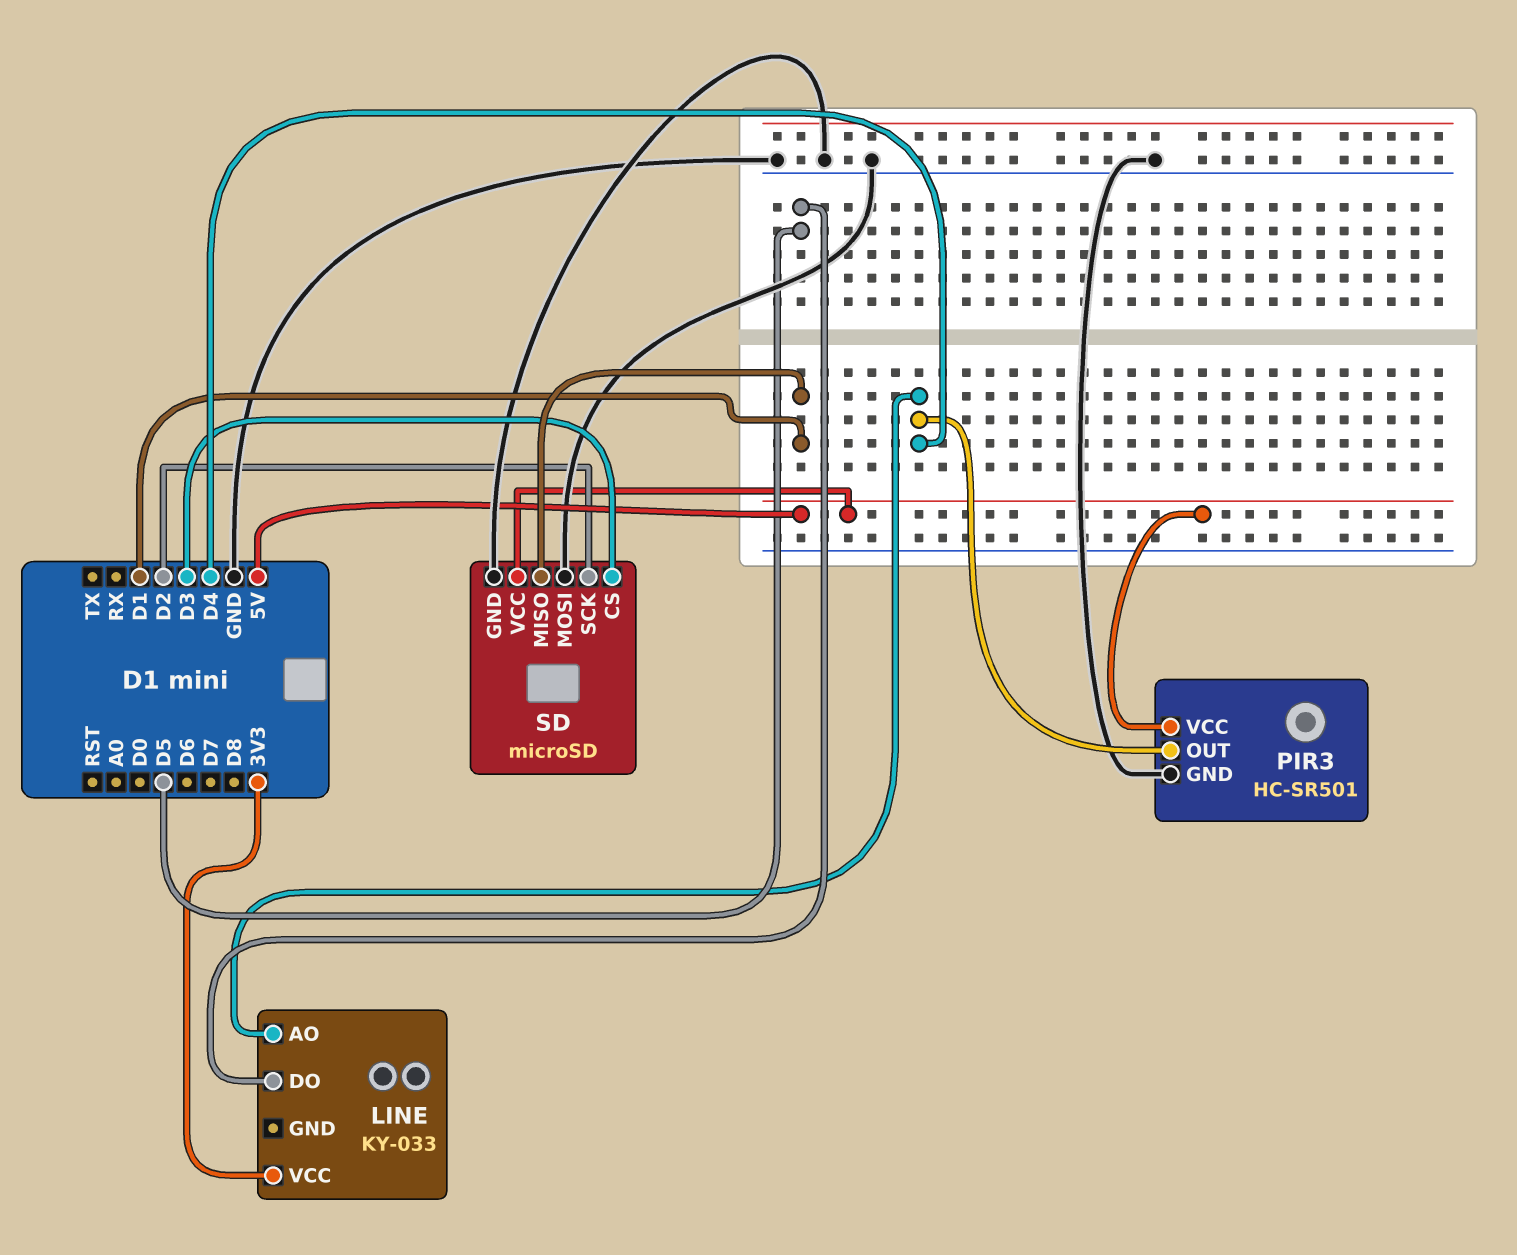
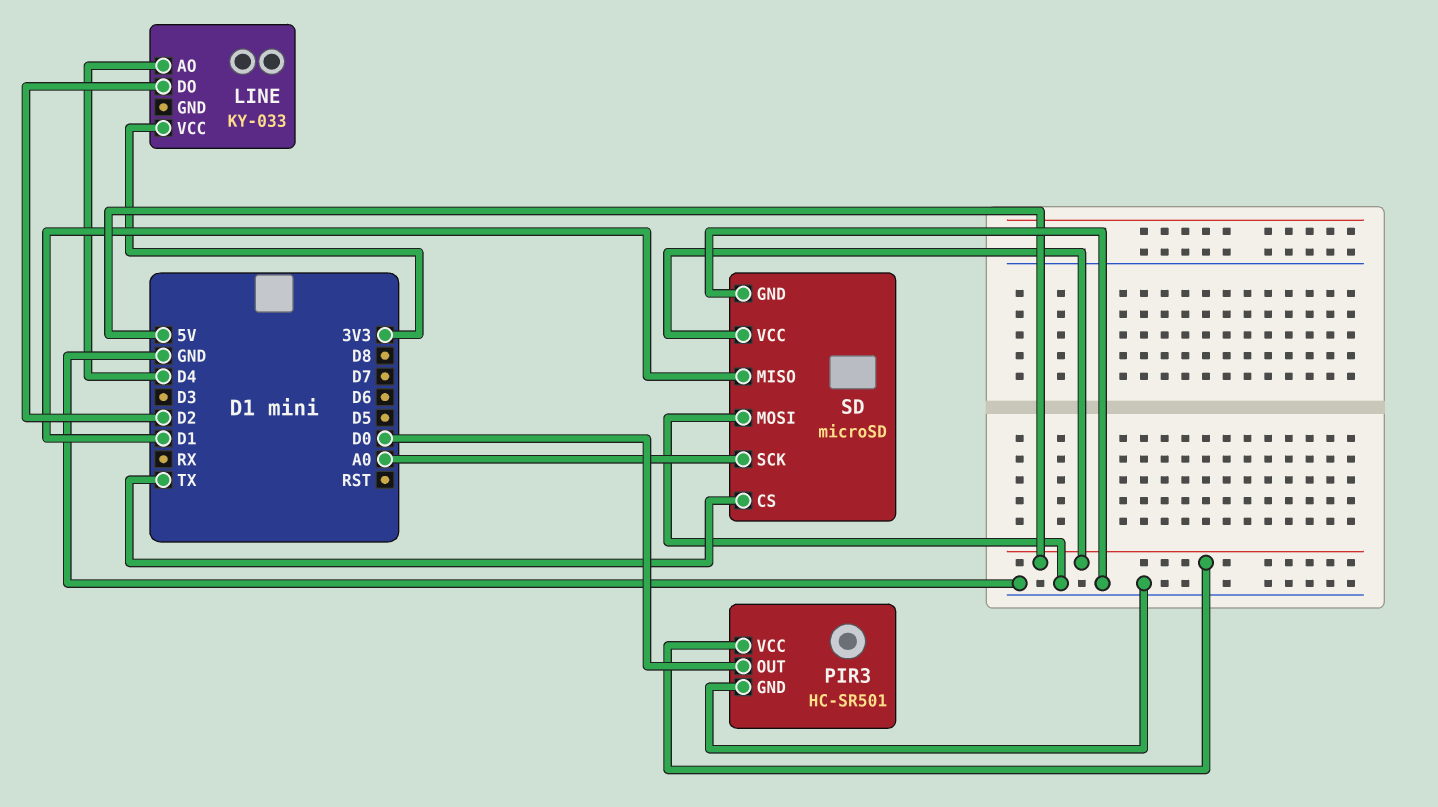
LINE pin DO: D5 -> D2
PIR3 pin OUT: D4 -> D0
SD pin CS: D3 -> TX
SD pin SCK: D2 -> A0

